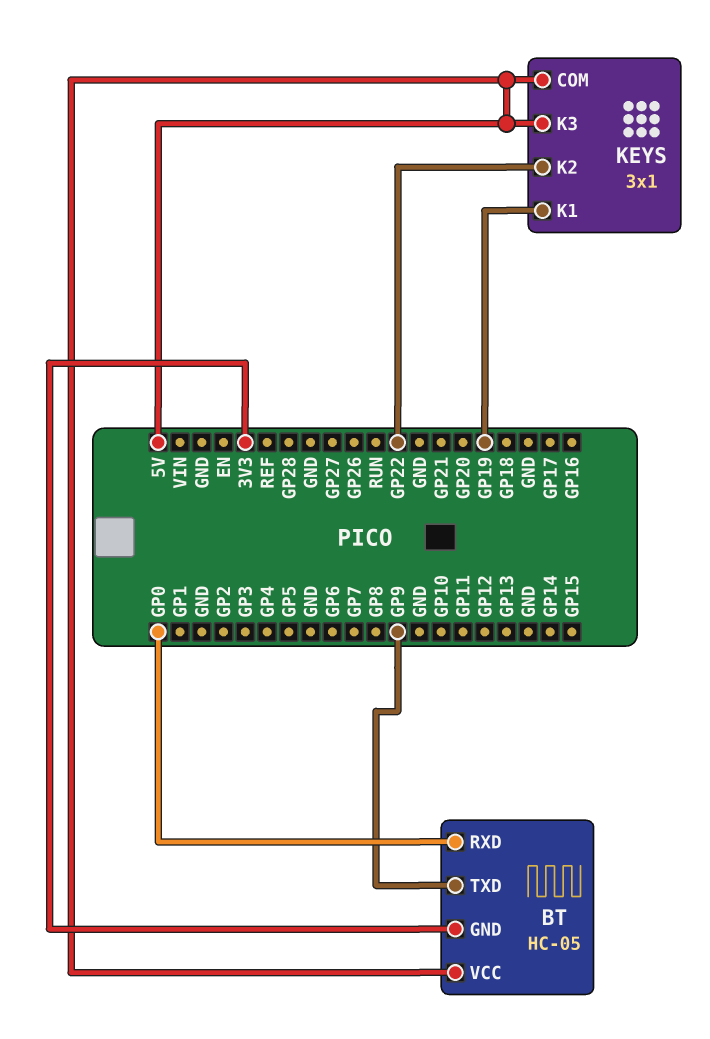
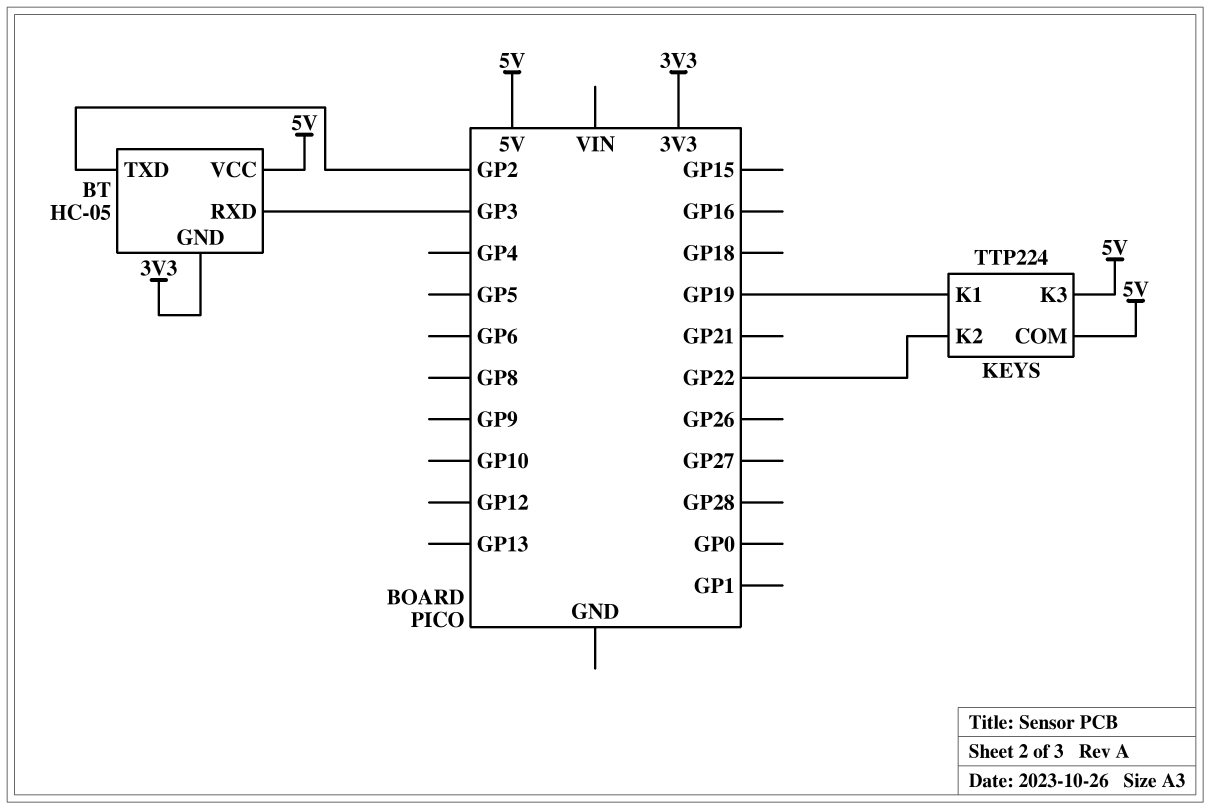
BT pin RXD: GP0 -> GP3
BT pin TXD: GP9 -> GP2
KEYS: 3x1 -> TTP224

